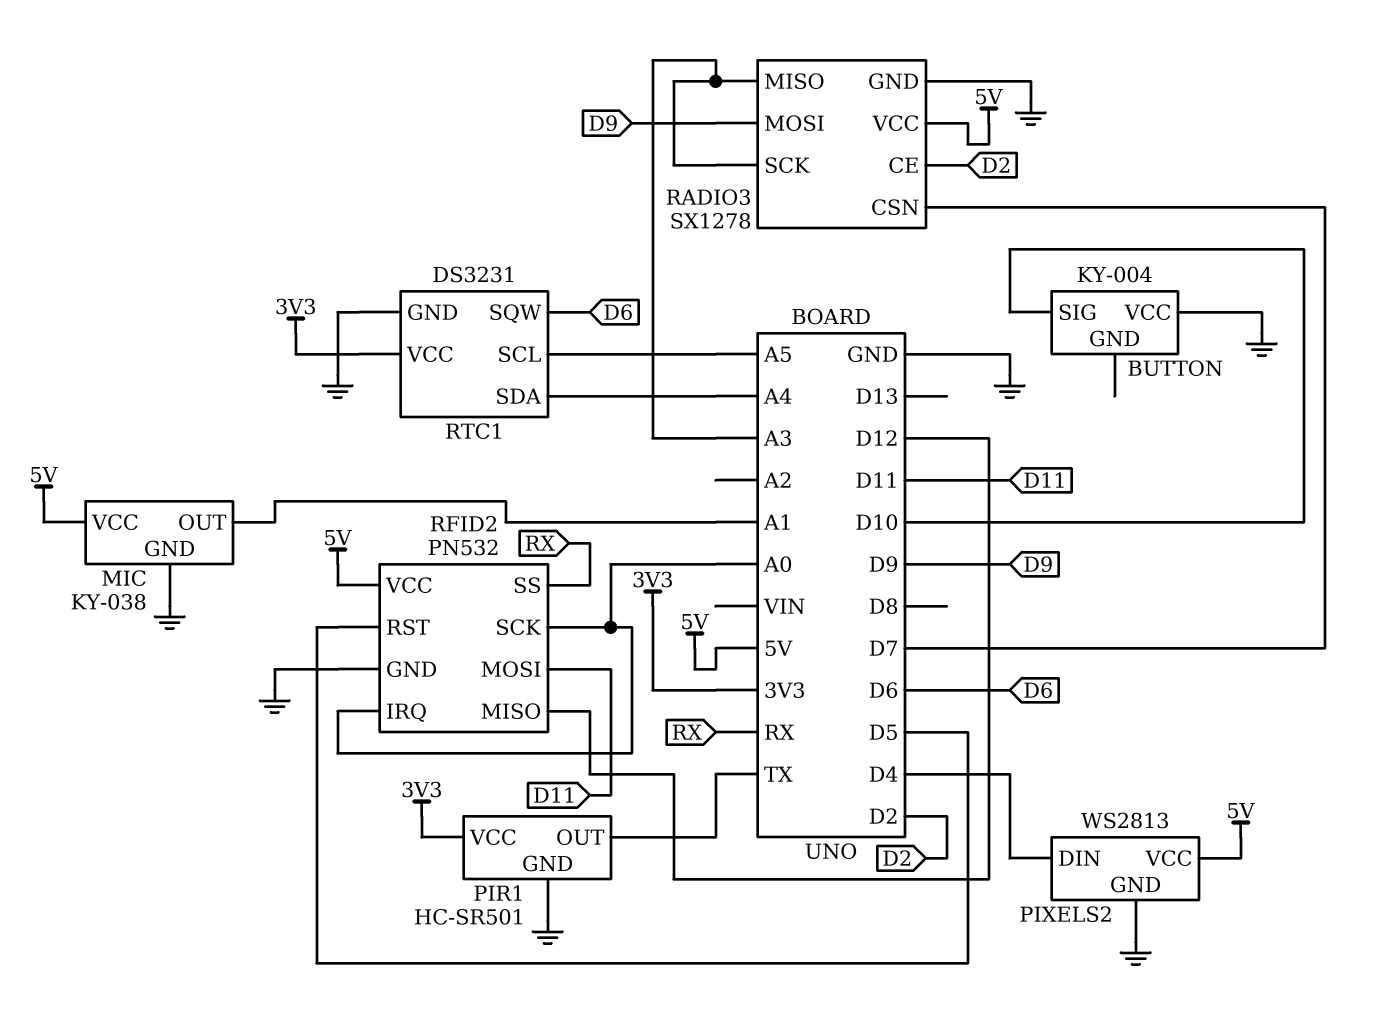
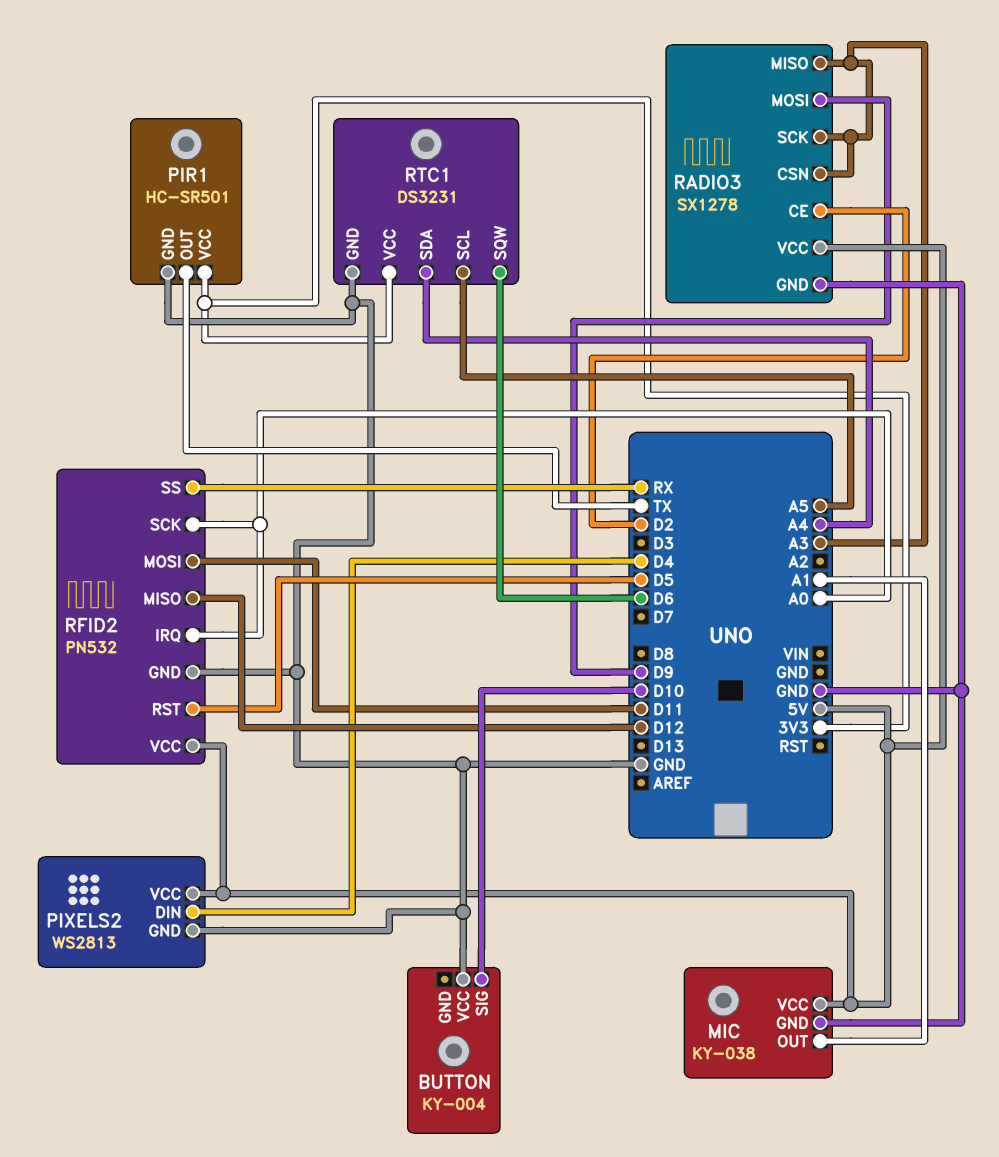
RADIO3 pin CSN: D7 -> A3

